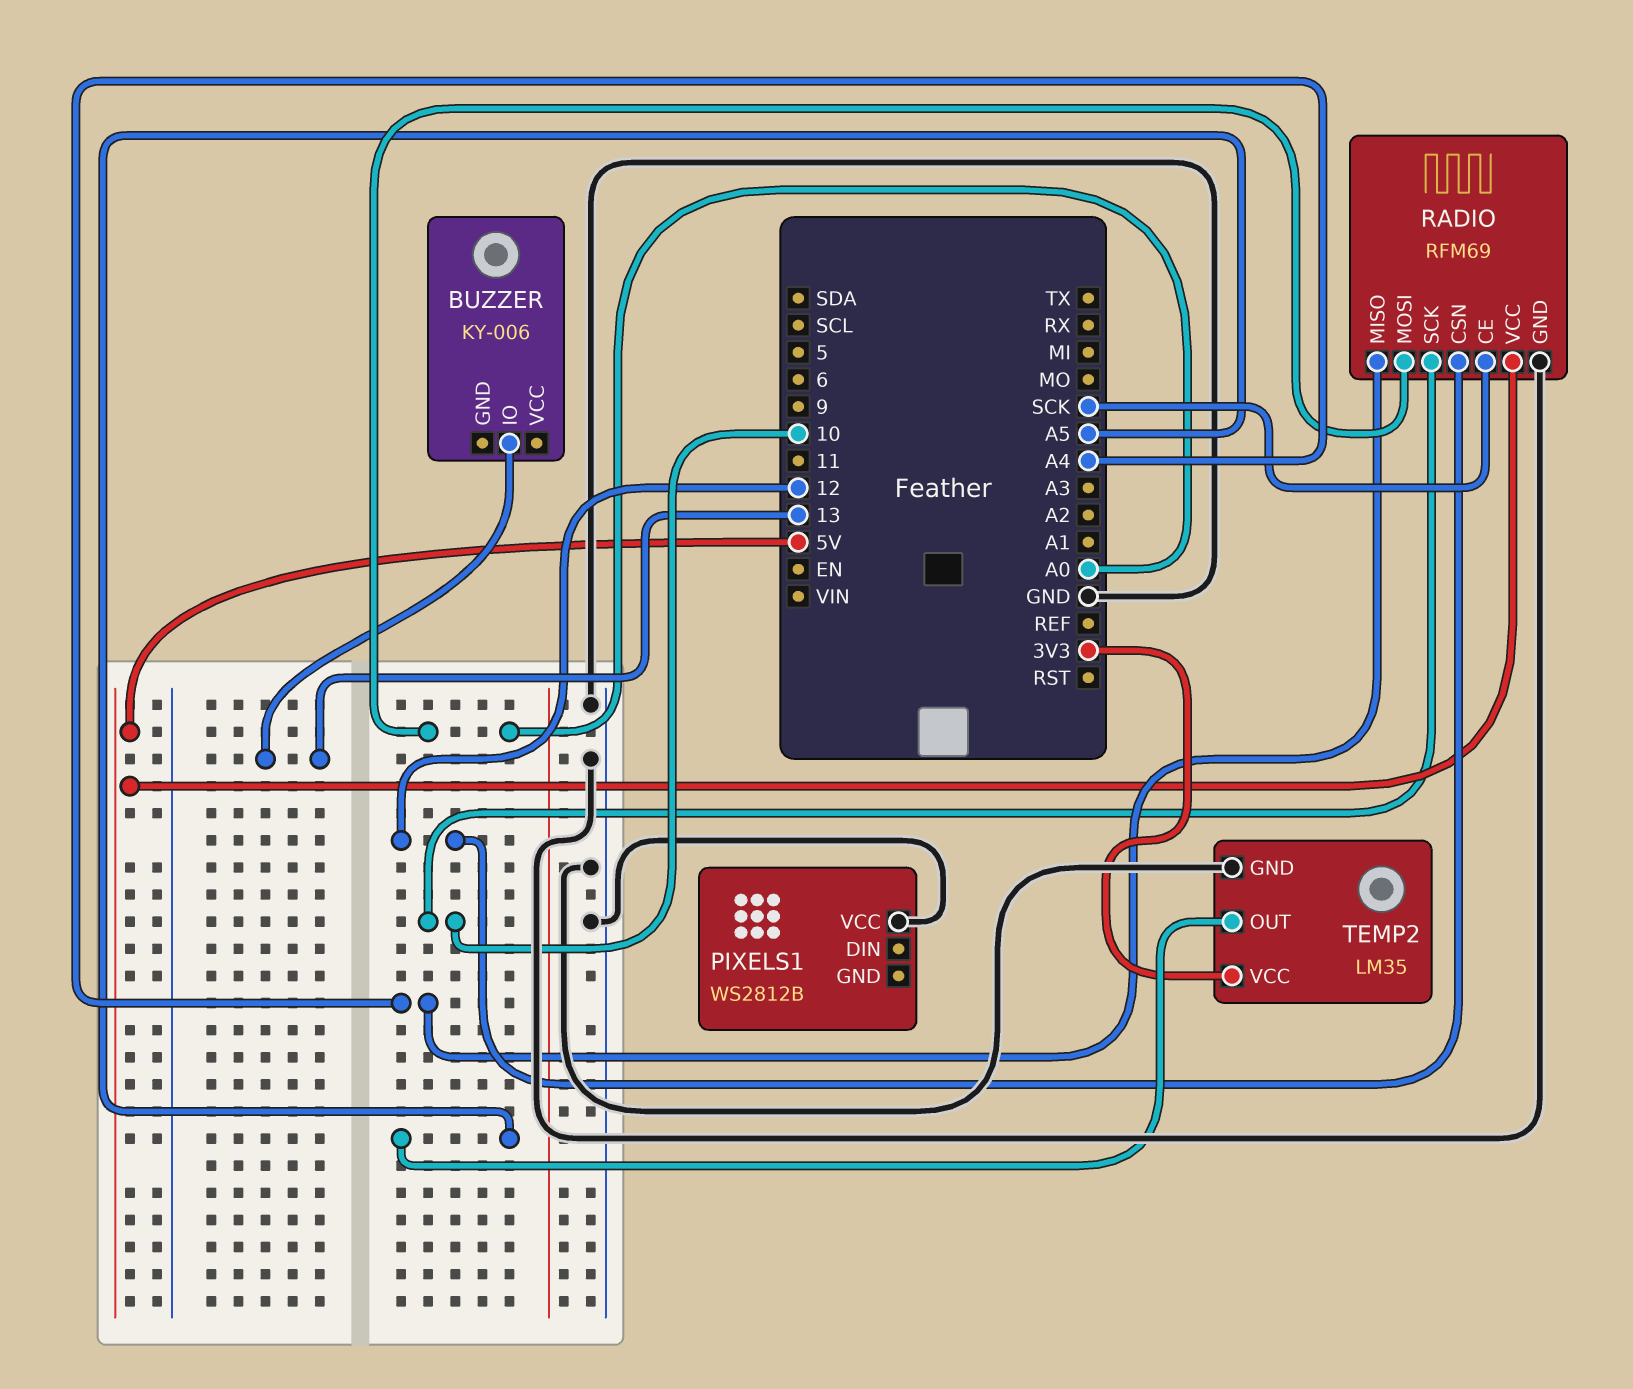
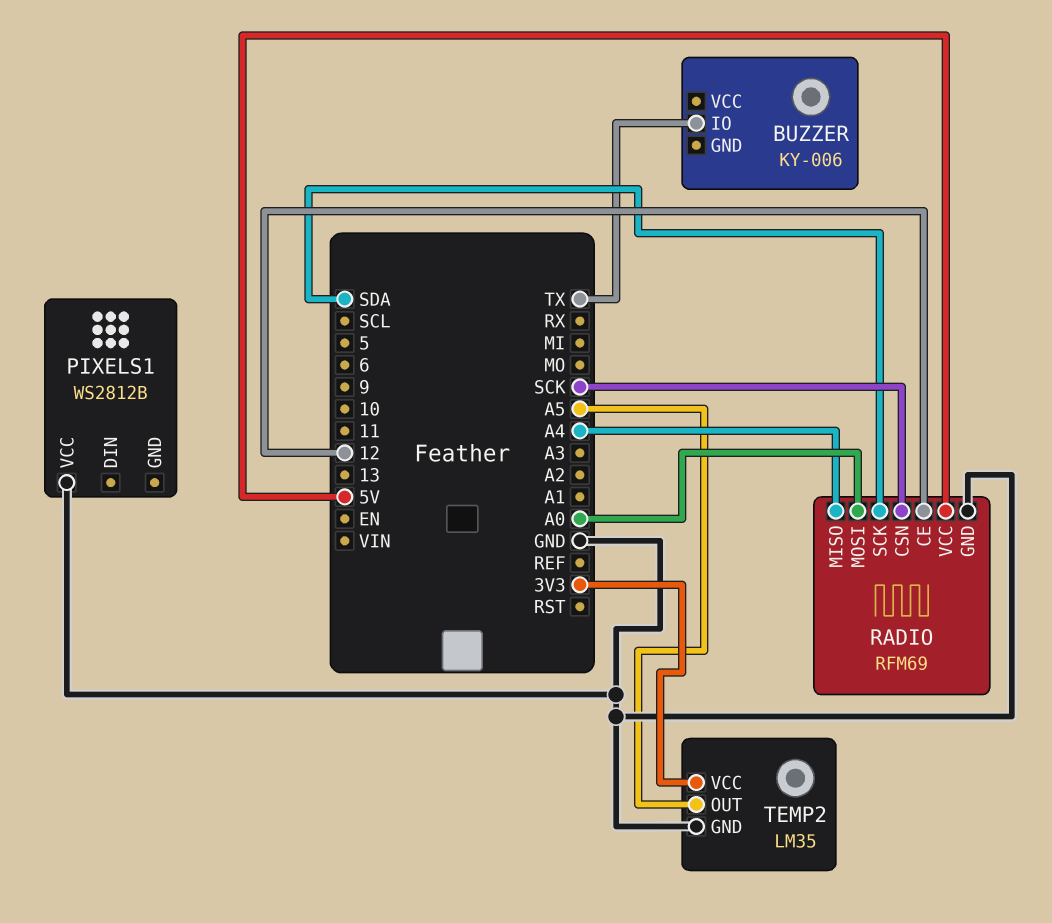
BUZZER pin IO: 13 -> TX
RADIO pin CE: SCK -> 12
RADIO pin CSN: 12 -> SCK
RADIO pin SCK: 10 -> SDA

